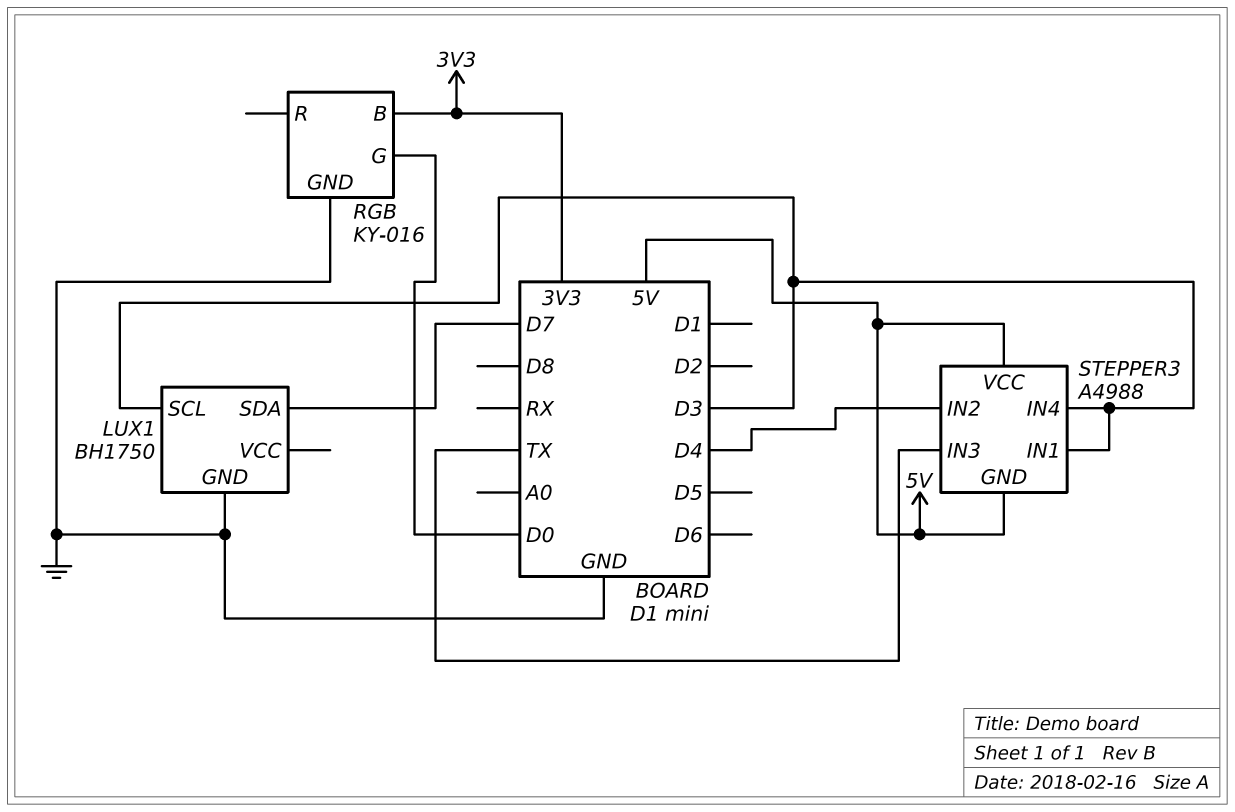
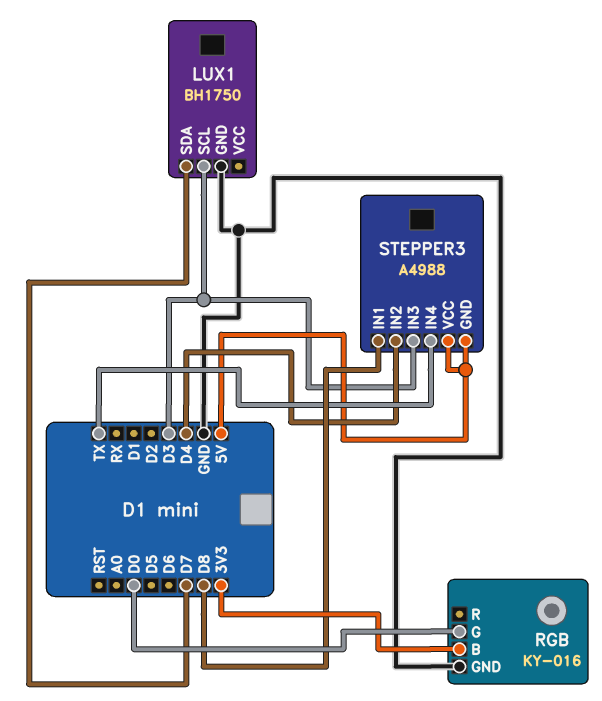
STEPPER3 pin IN1: D3 -> D8
STEPPER3 pin IN3: TX -> D3
STEPPER3 pin IN4: D3 -> TX

